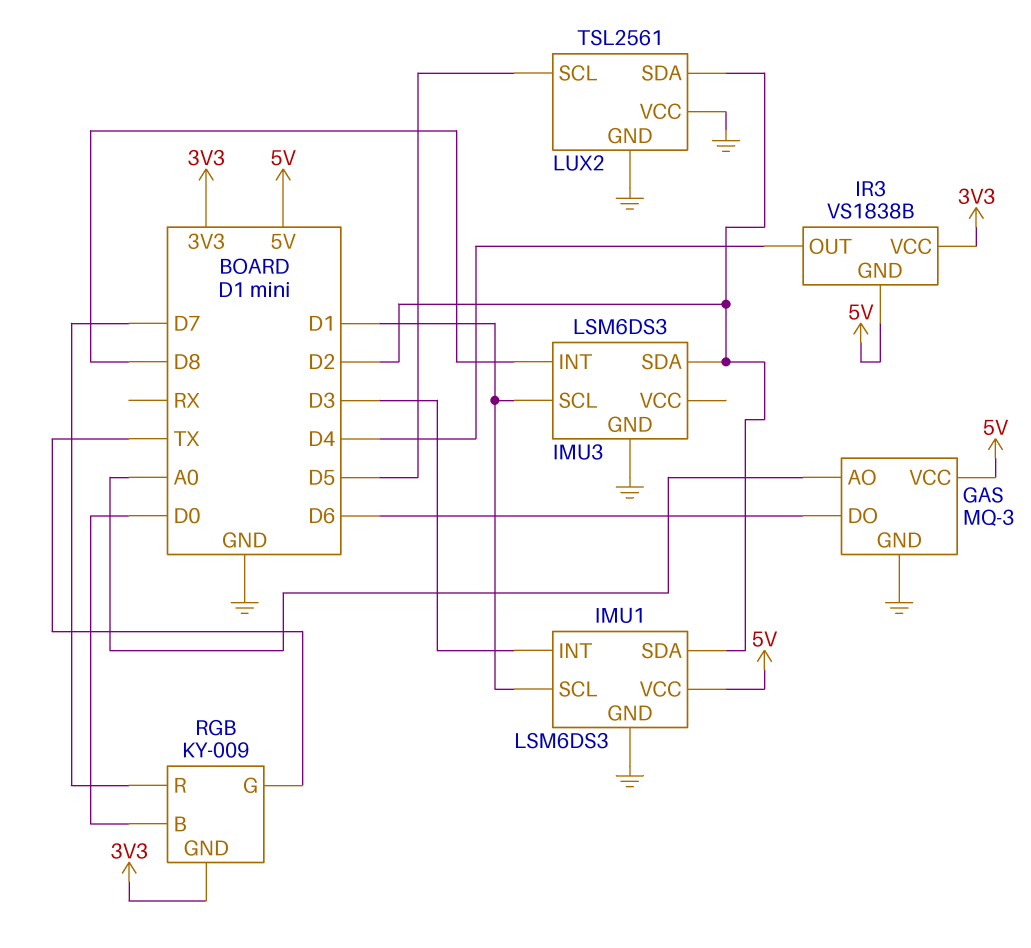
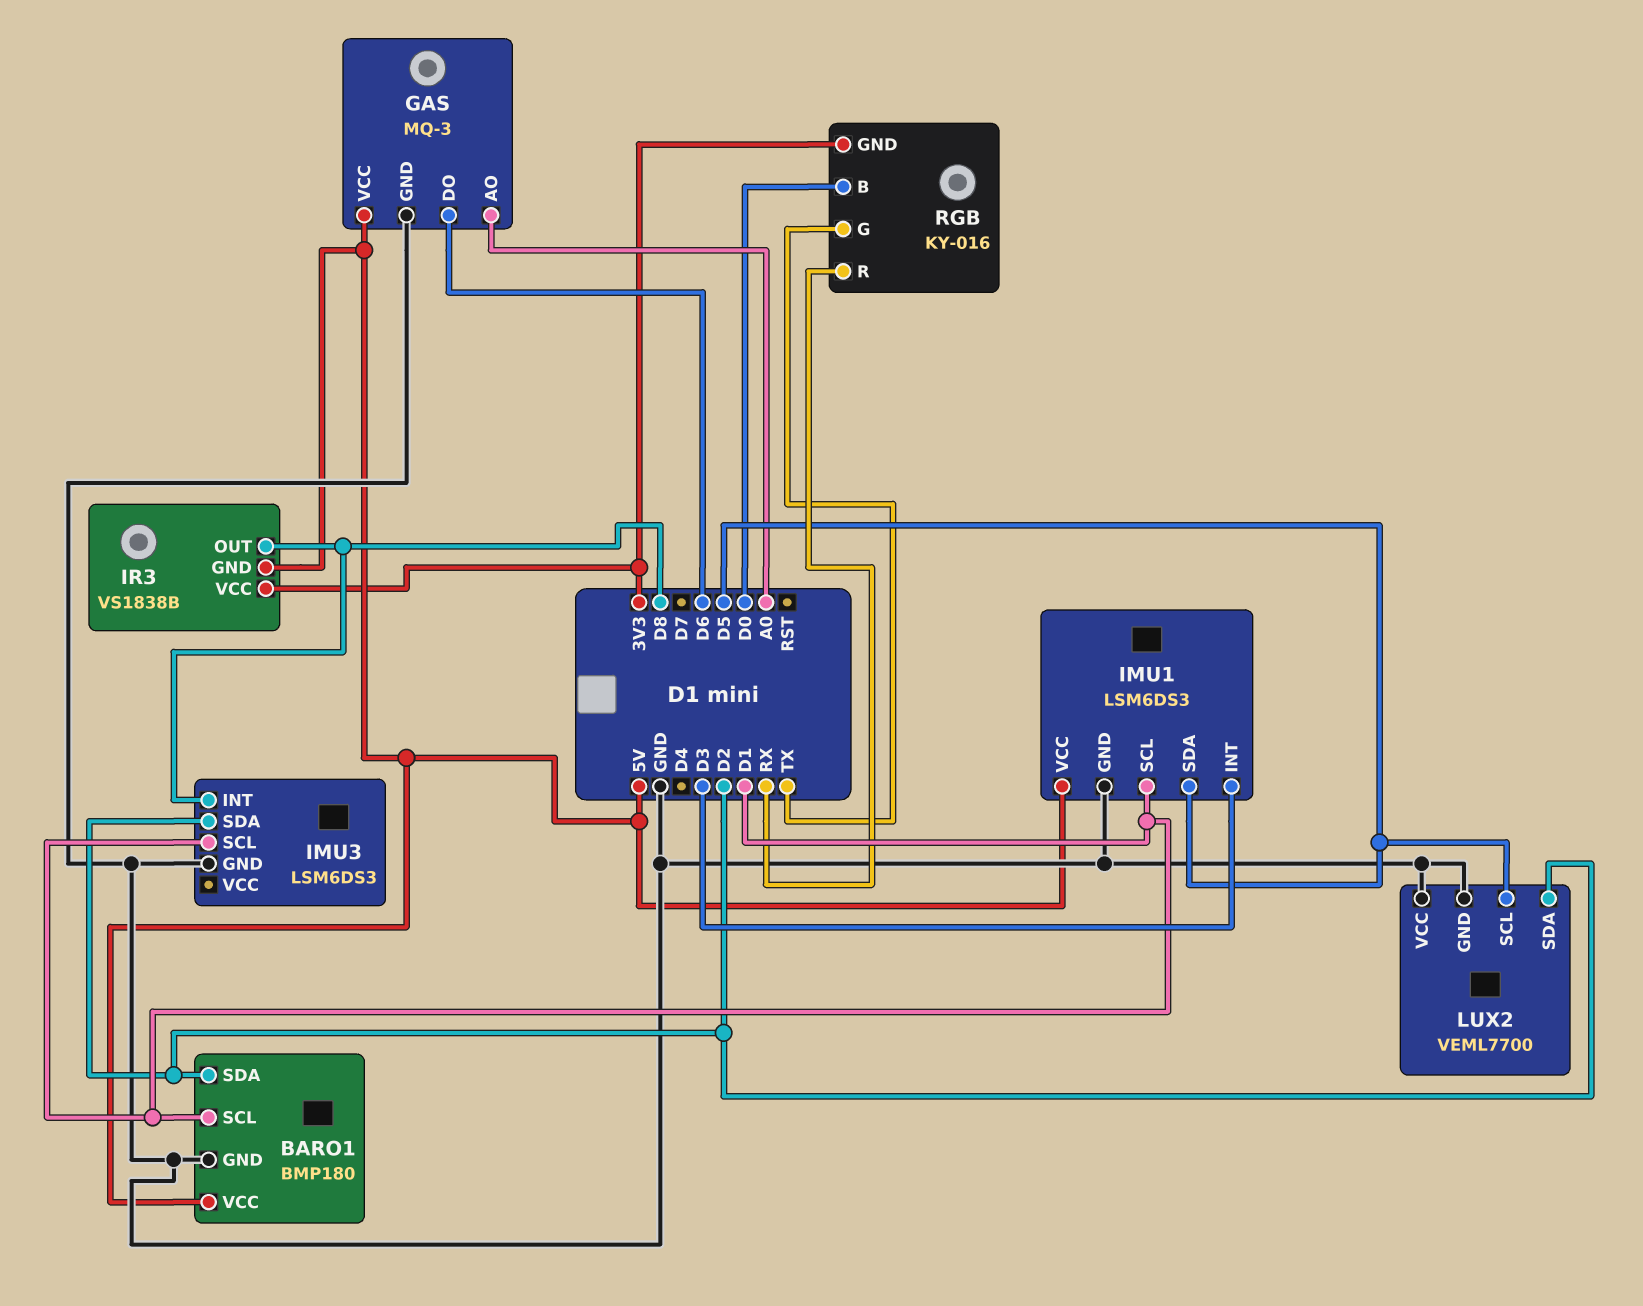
BARO1: none -> BMP180
BARO1 pin GND: none -> GND
BARO1 pin SCL: none -> D1
BARO1 pin SDA: none -> D2
BARO1 pin VCC: none -> 5V
IMU1 pin SDA: D2 -> D5
IR3 pin OUT: D4 -> D8
LUX2: TSL2561 -> VEML7700
RGB: KY-009 -> KY-016
RGB pin R: D7 -> RX

